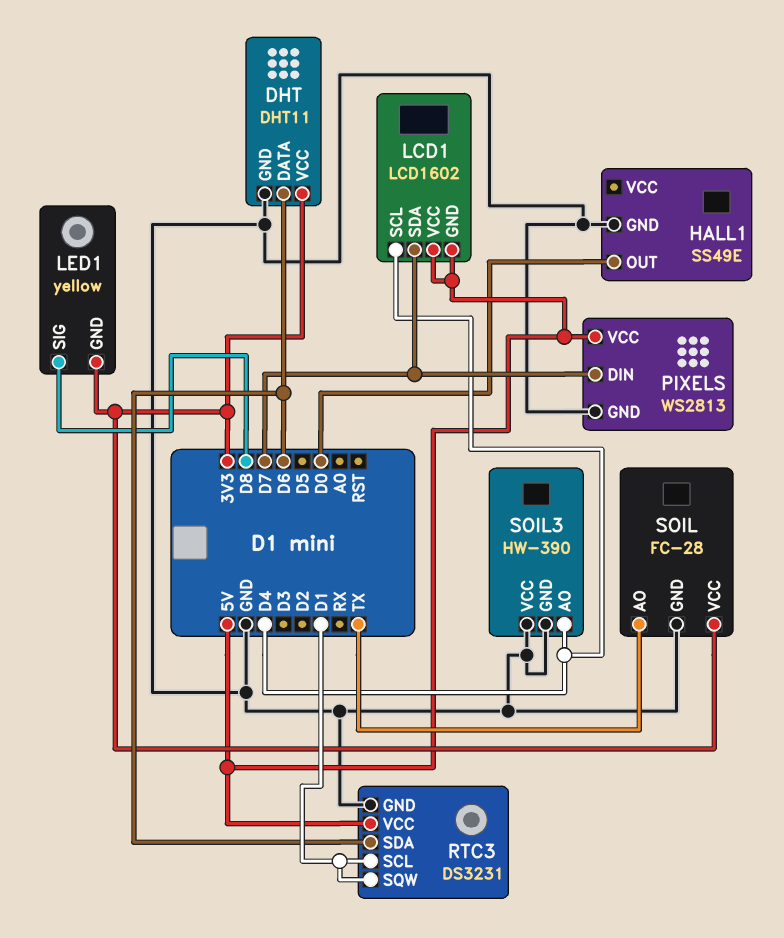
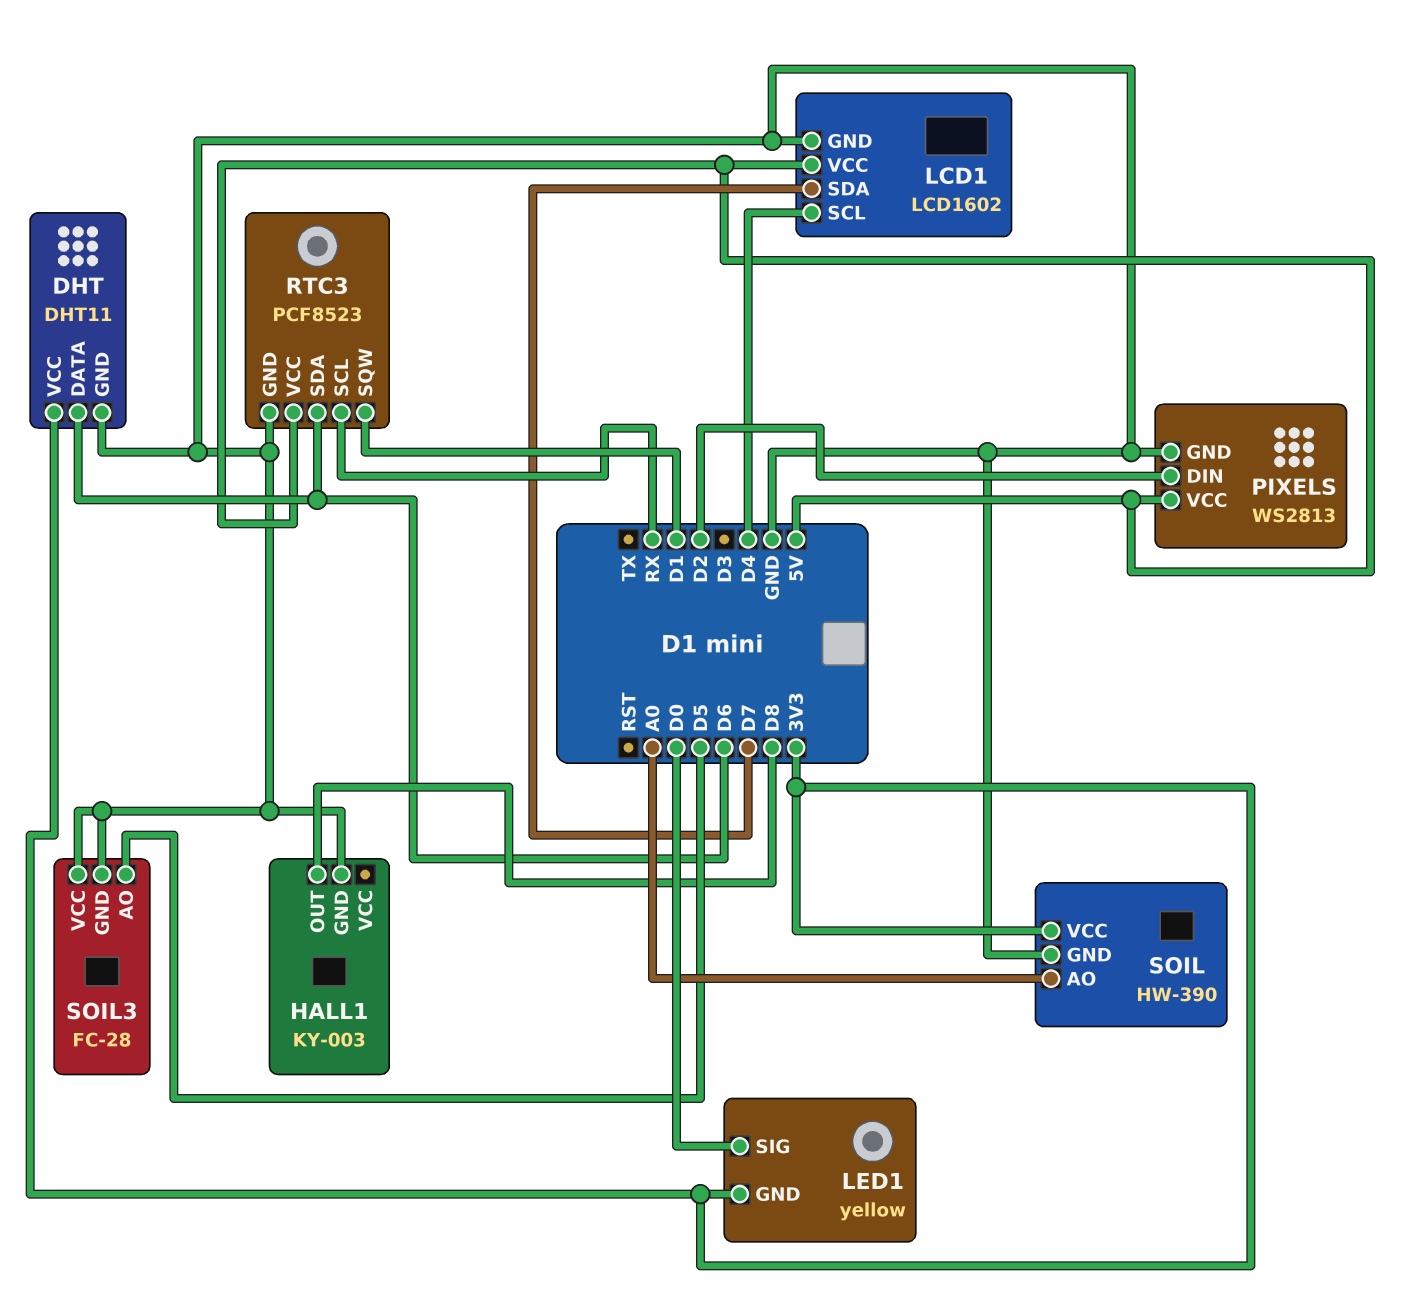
HALL1: SS49E -> KY-003
HALL1 pin OUT: D0 -> D8
LCD1 pin GND: 5V -> GND
LED1 pin SIG: D8 -> D0
PIXELS pin DIN: D7 -> D2
RTC3: DS3231 -> PCF8523
RTC3 pin SCL: D1 -> RX
SOIL: FC-28 -> HW-390
SOIL pin AO: TX -> A0
SOIL3: HW-390 -> FC-28
SOIL3 pin AO: D4 -> D5

